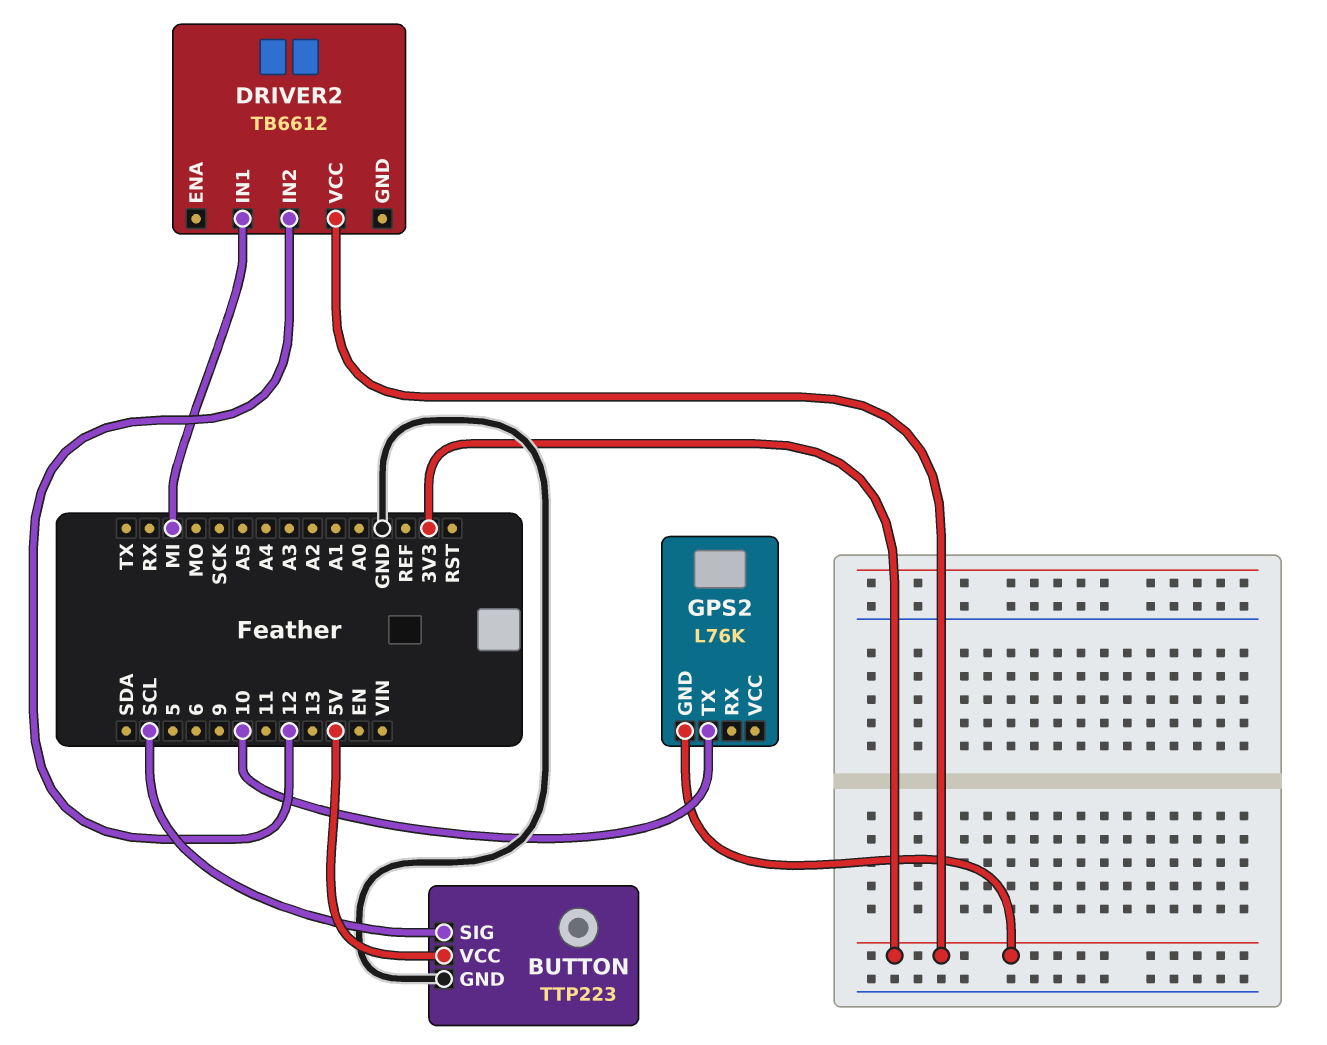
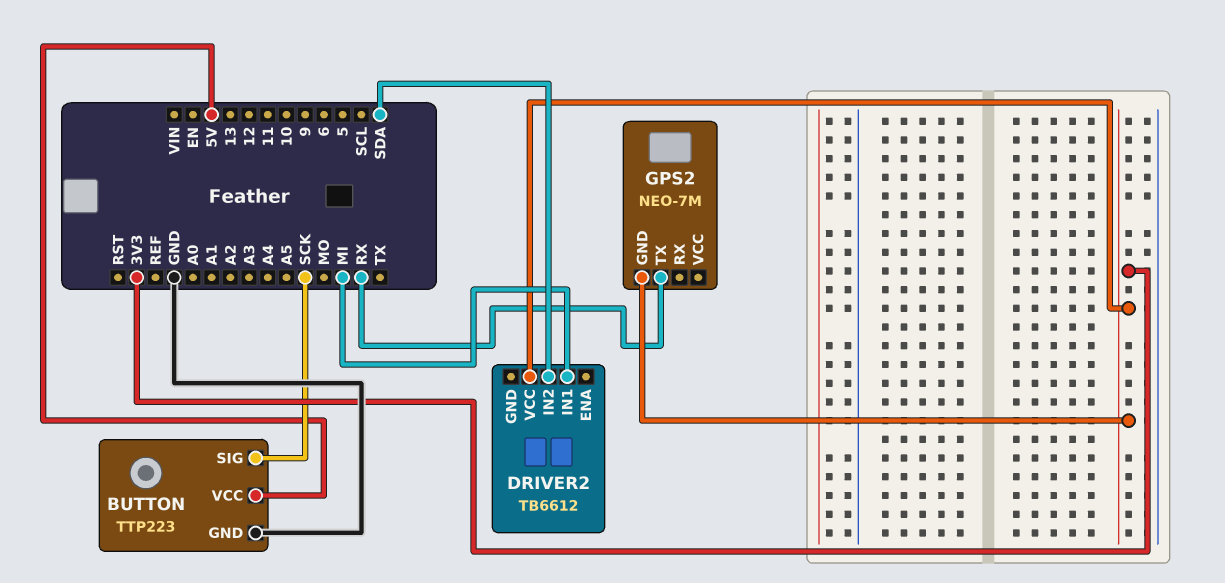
BUTTON pin SIG: SCL -> SCK
DRIVER2 pin IN2: 12 -> SDA
GPS2: L76K -> NEO-7M
GPS2 pin TX: 10 -> RX

